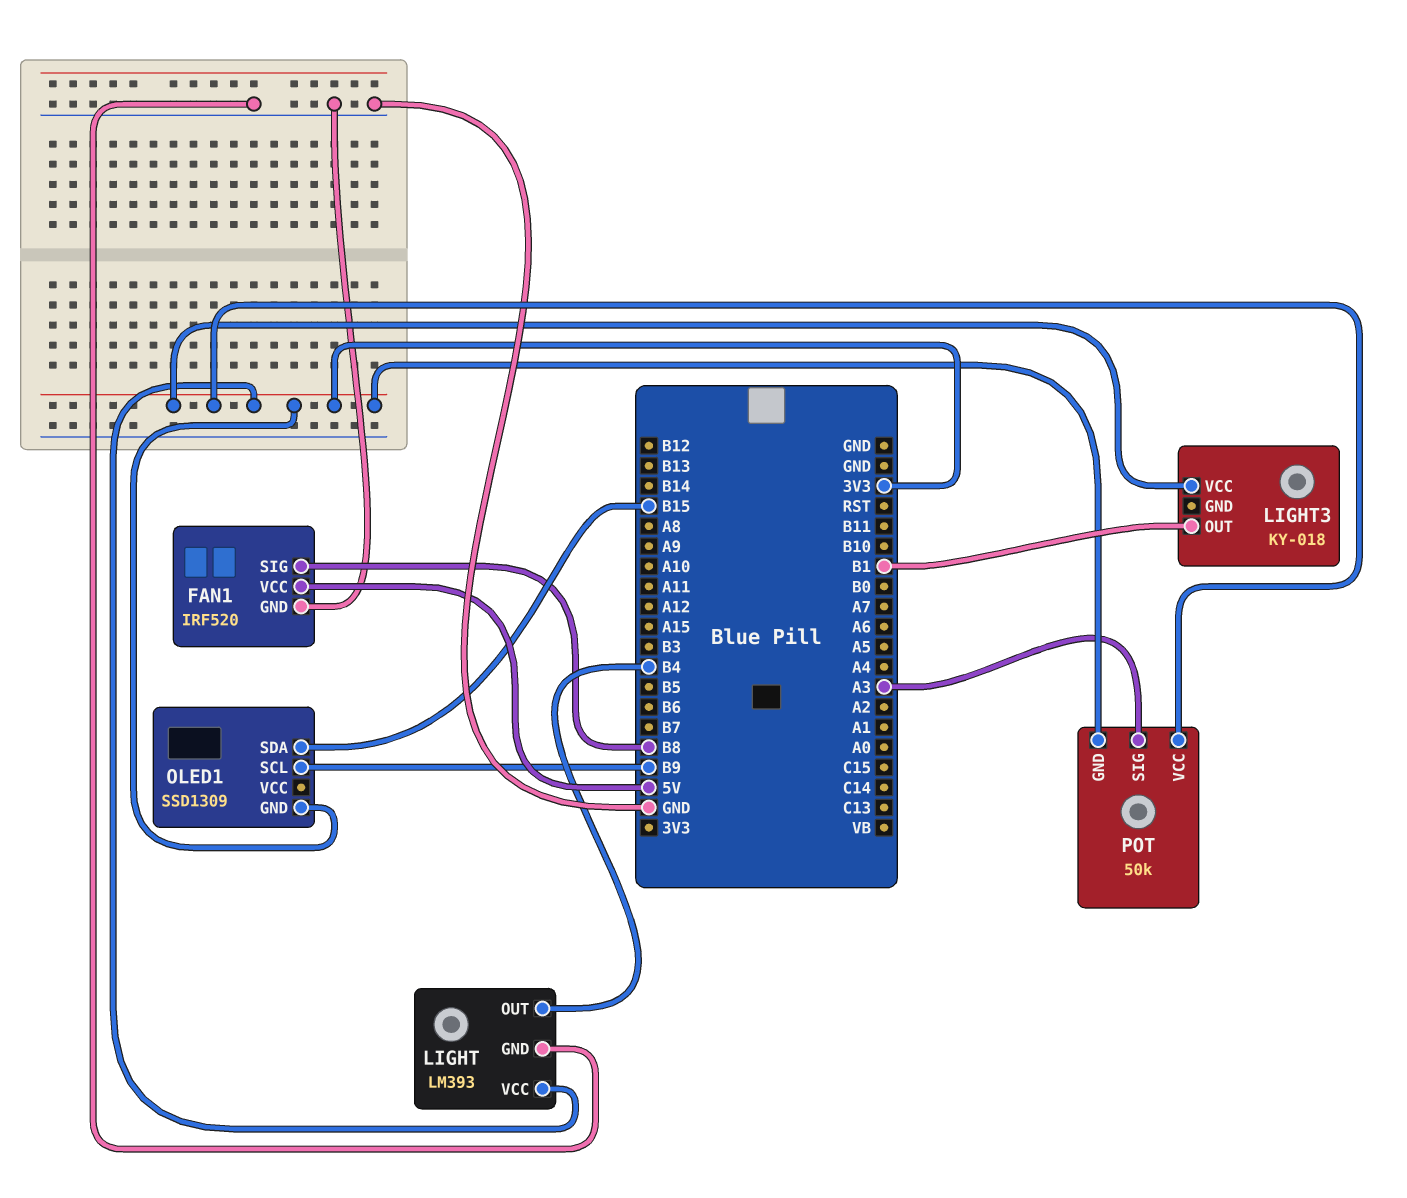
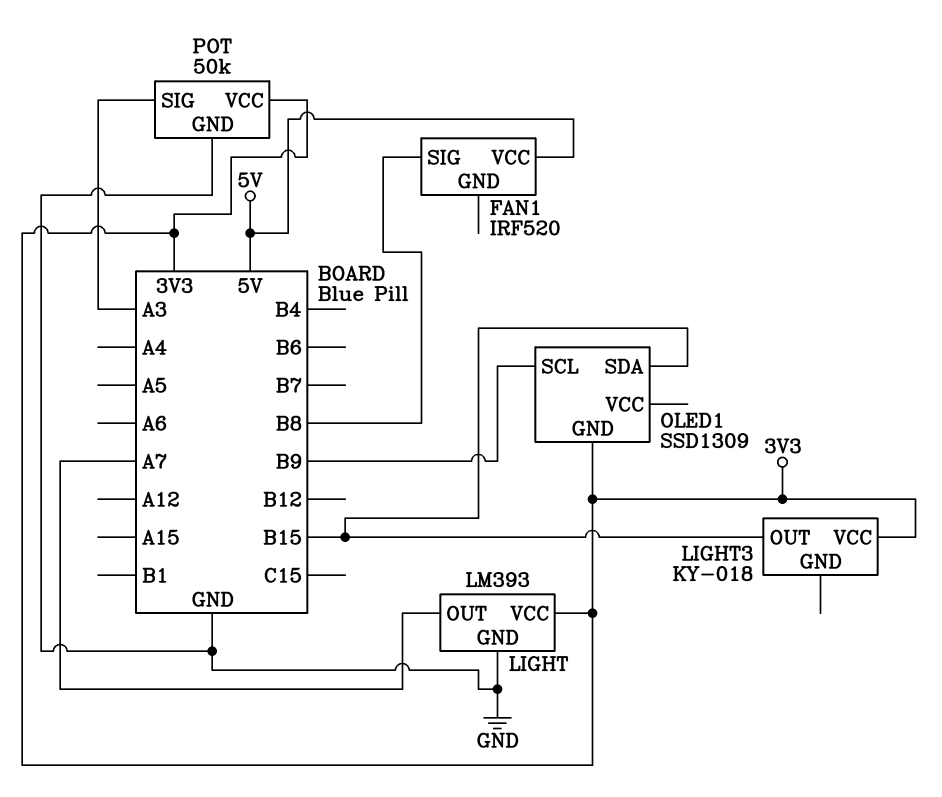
FAN1 pin GND: GND -> none
LIGHT pin OUT: B4 -> A7
LIGHT3 pin OUT: B1 -> B15
POT pin GND: 3V3 -> GND

